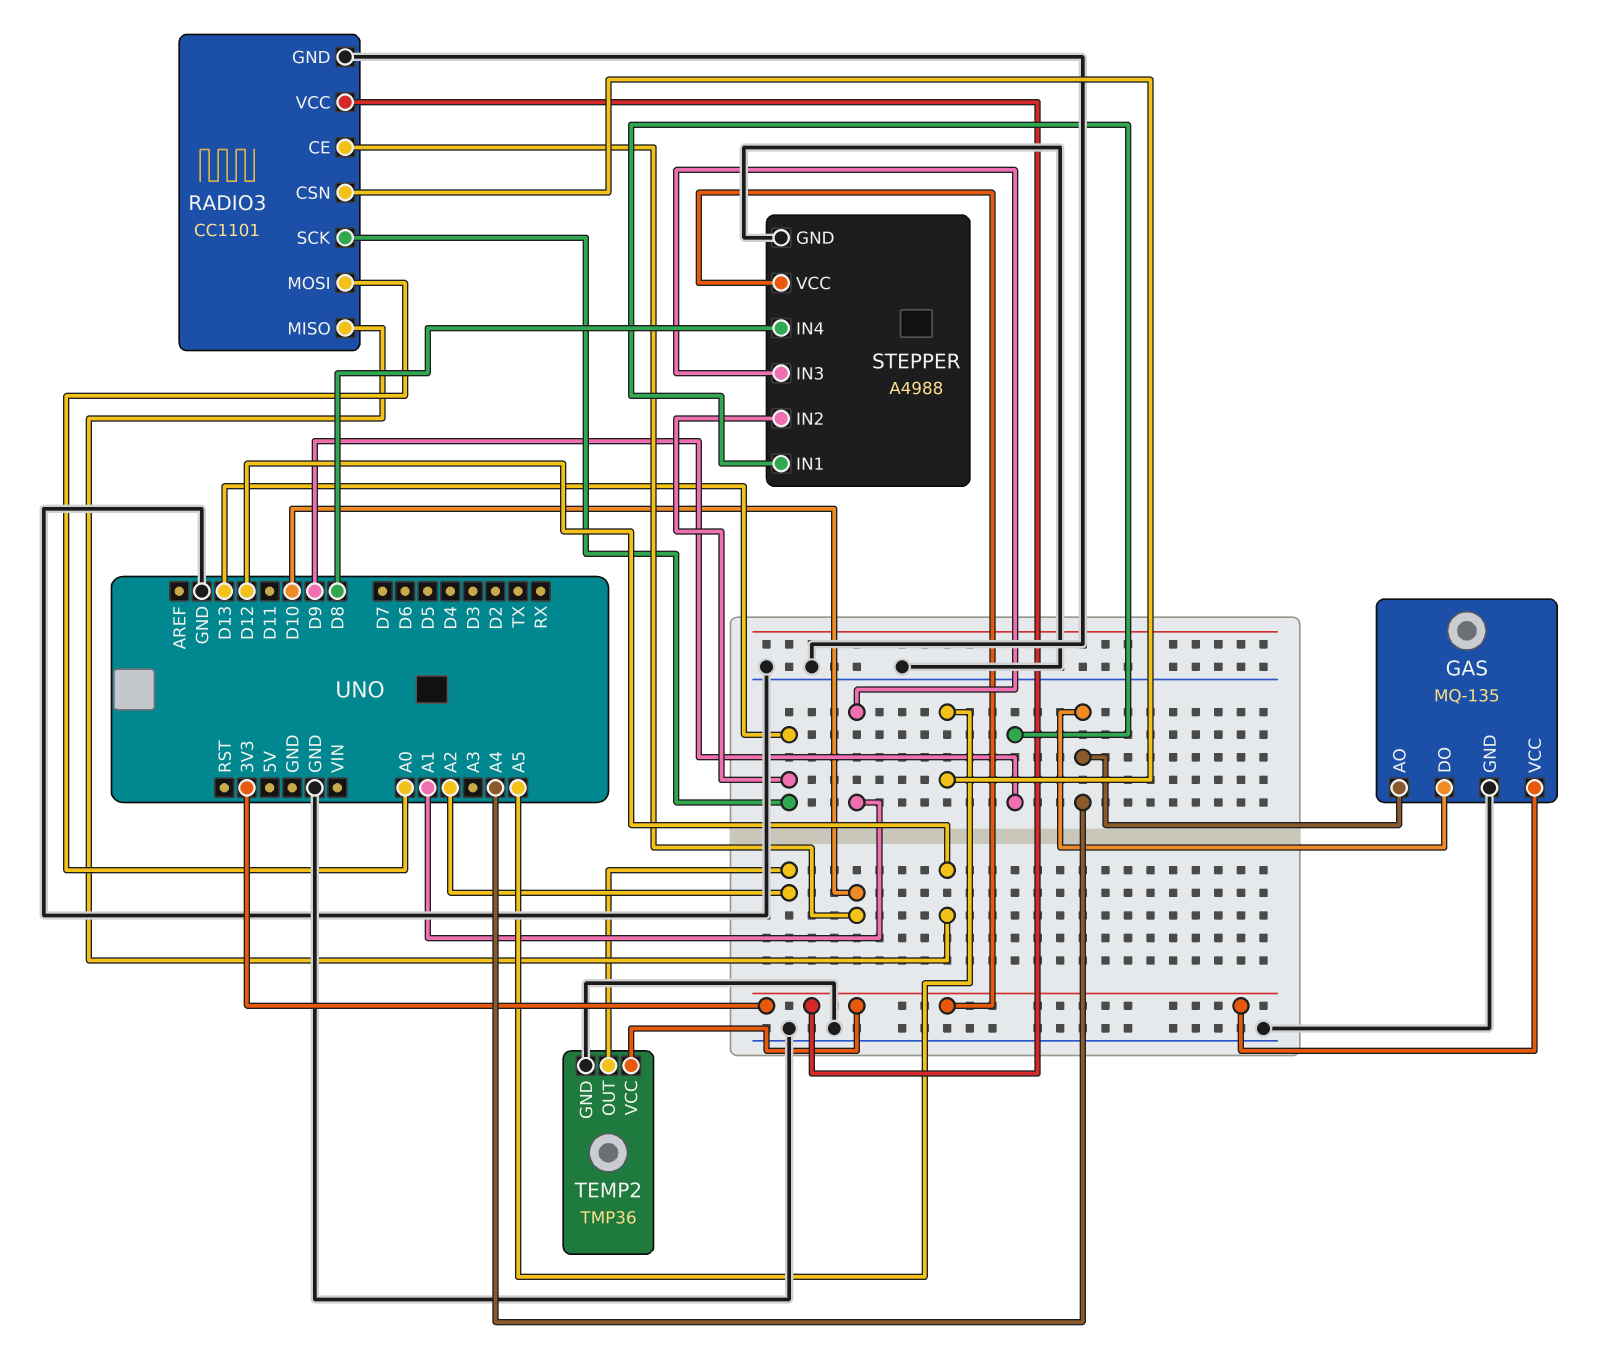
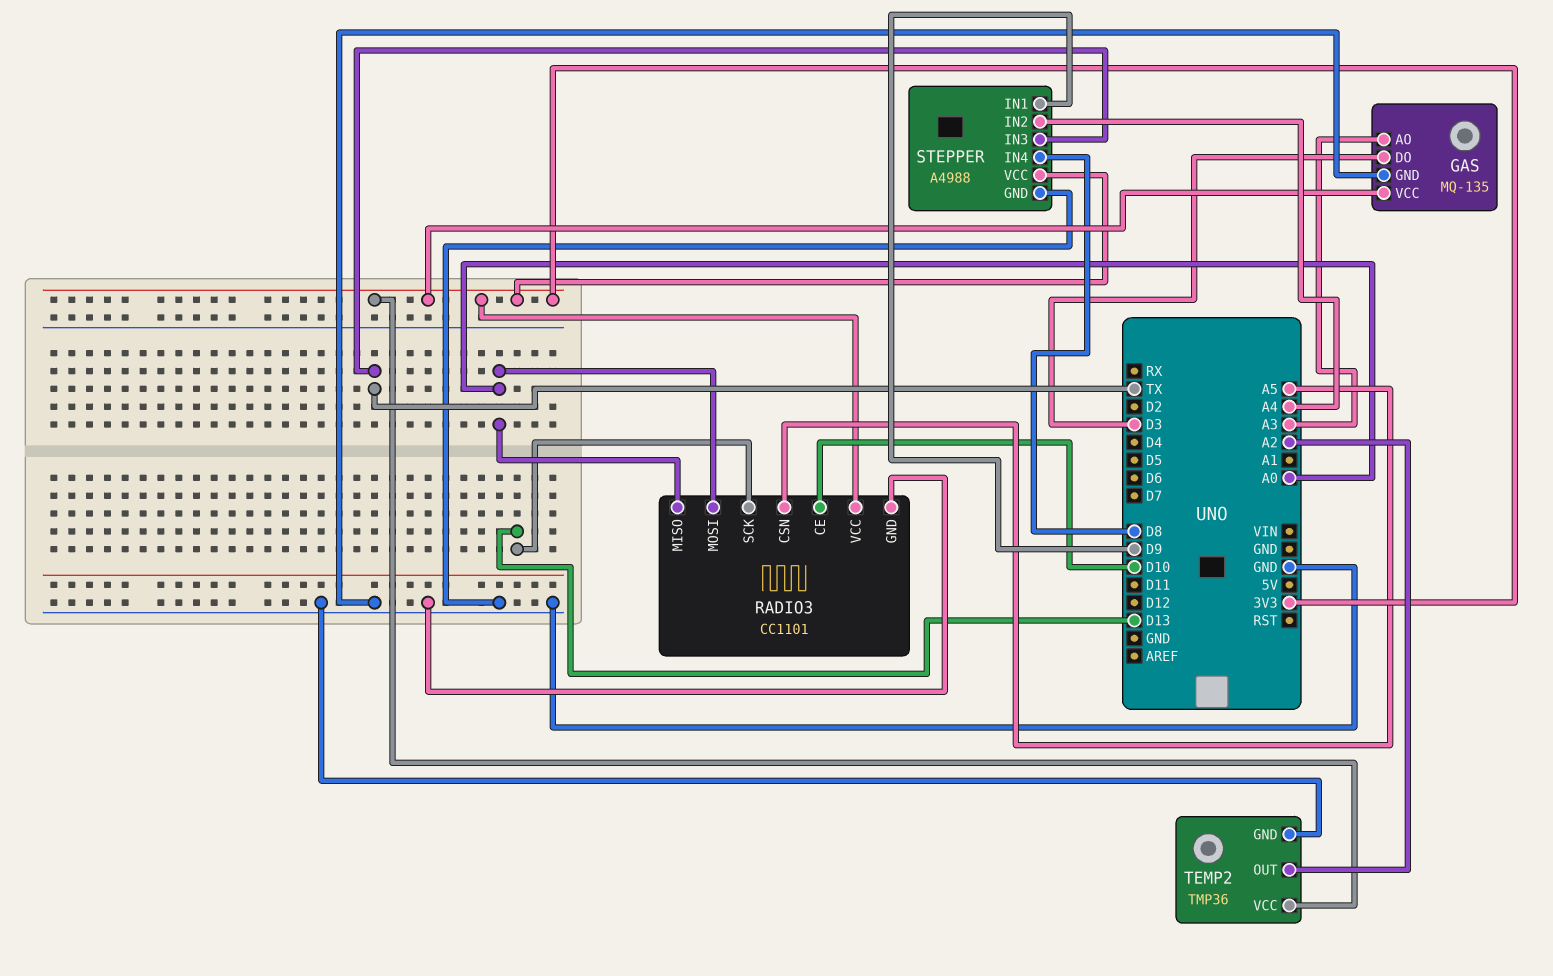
GAS pin AO: A4 -> A3
GAS pin DO: A4 -> D3
RADIO3 pin MISO: D12 -> A0
STEPPER pin IN2: D13 -> A4
STEPPER pin IN3: A1 -> TX

